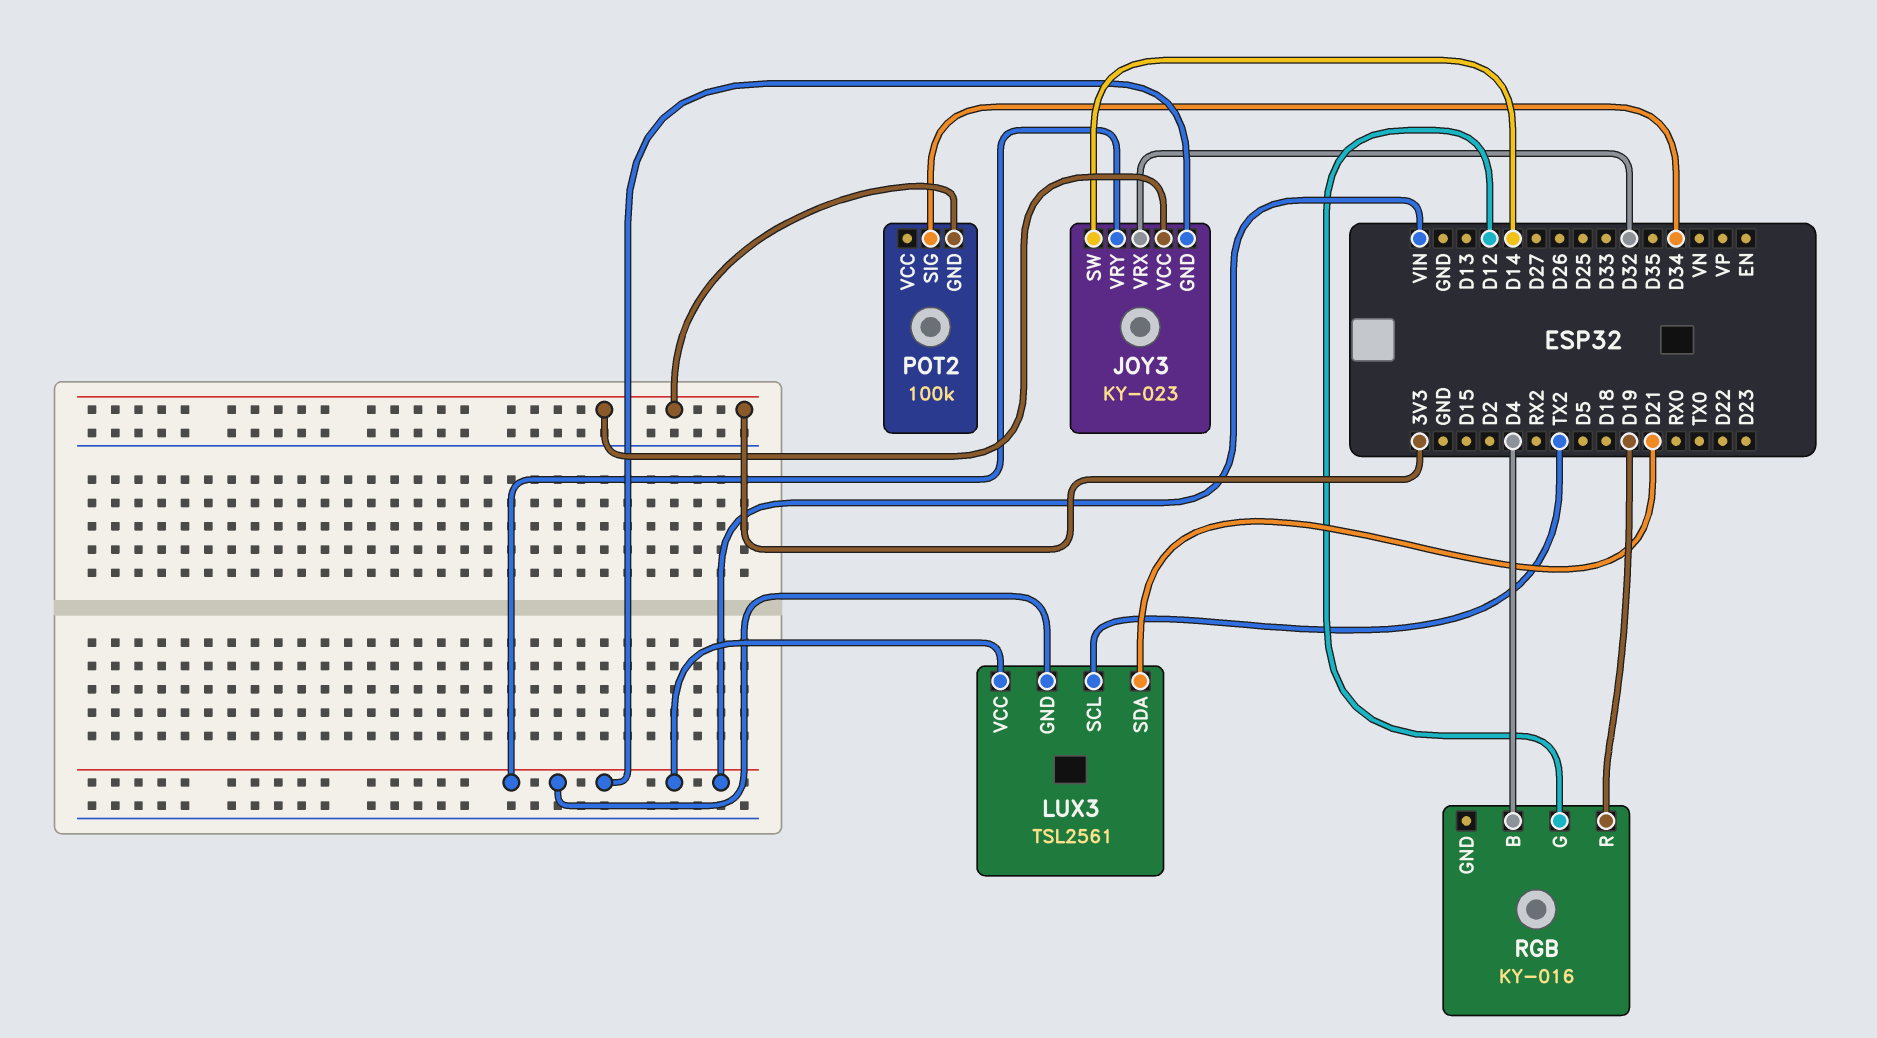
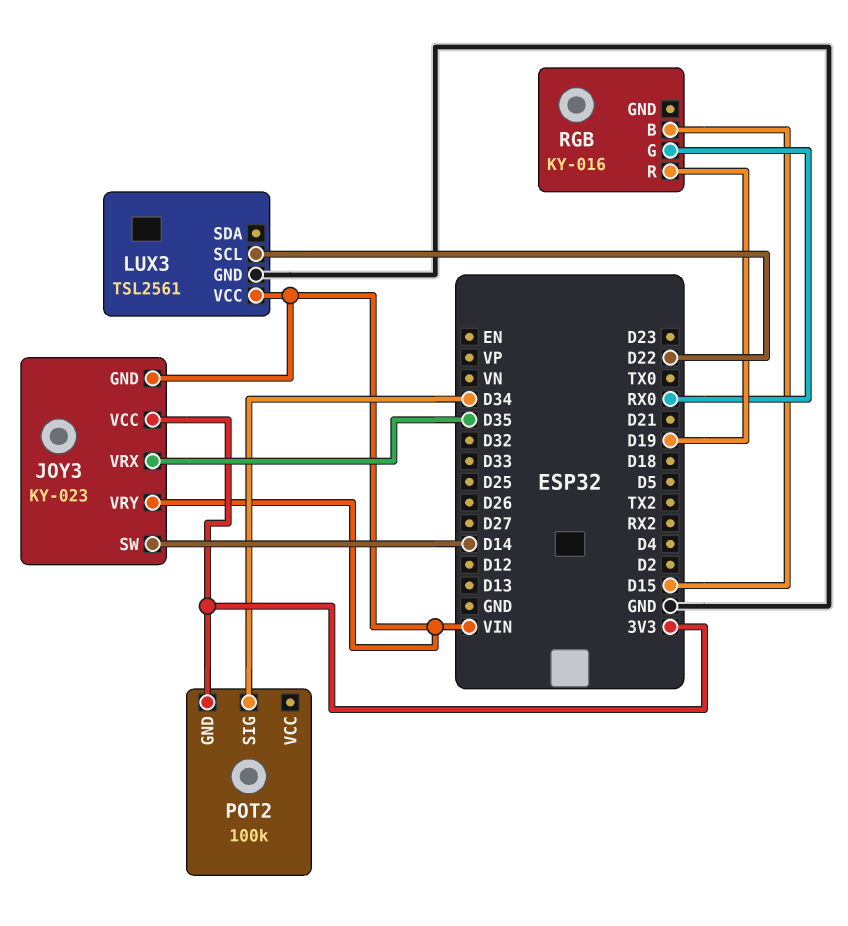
JOY3 pin VRX: D32 -> D35
LUX3 pin GND: VIN -> GND
LUX3 pin SCL: TX2 -> D22
LUX3 pin SDA: D21 -> none
RGB pin B: D4 -> D15
RGB pin G: D12 -> RX0

